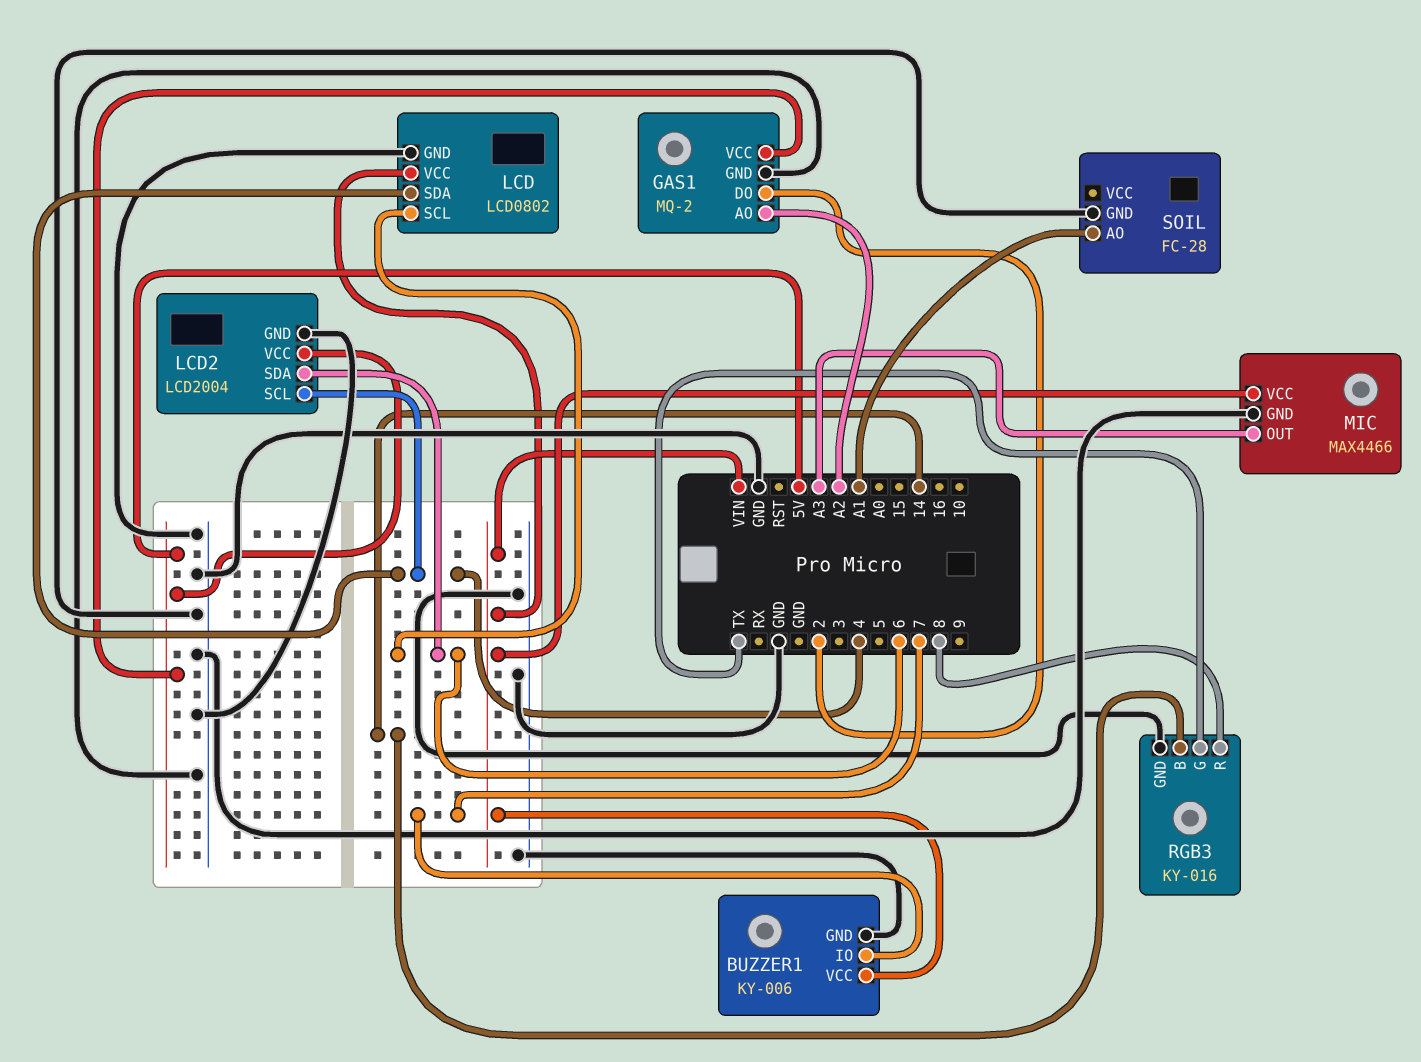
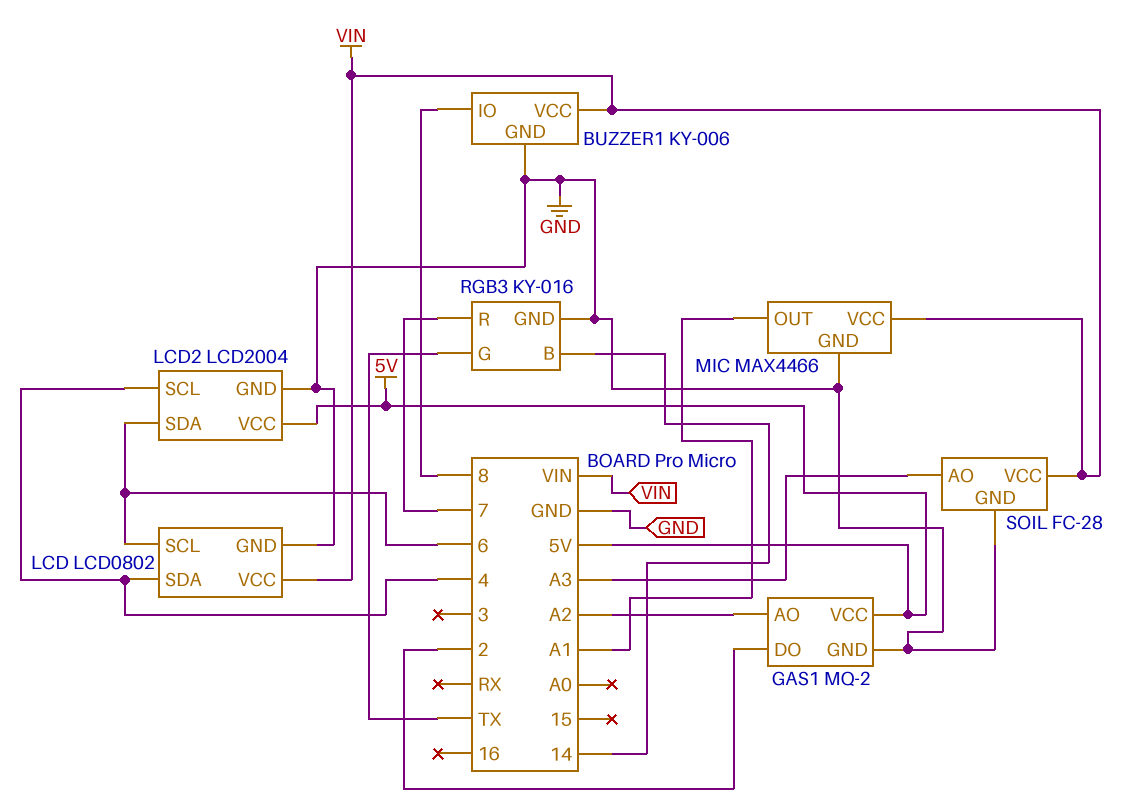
BUZZER1 pin IO: 7 -> 8
MIC pin OUT: A3 -> A1
RGB3 pin R: 8 -> 7
SOIL pin AO: A1 -> A3
SOIL pin VCC: none -> VIN

